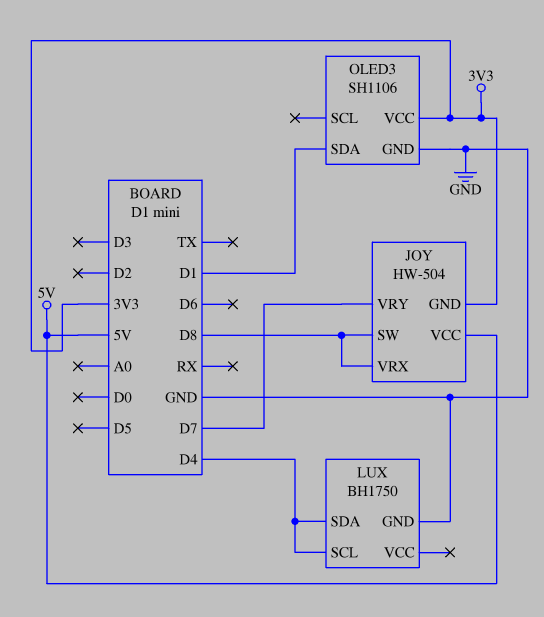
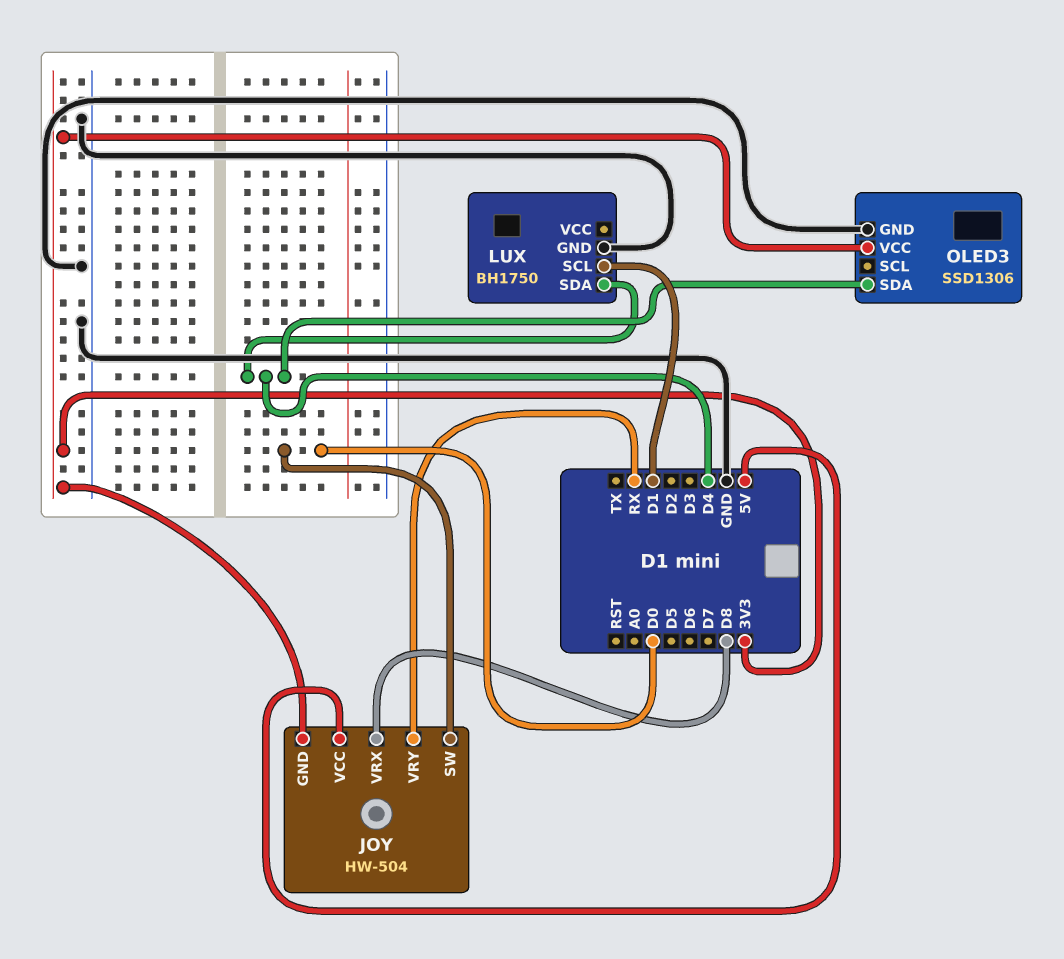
JOY pin SW: D8 -> D0
JOY pin VRY: D7 -> RX
LUX pin SCL: D4 -> D1
OLED3: SH1106 -> SSD1306
OLED3 pin SDA: D1 -> D4

